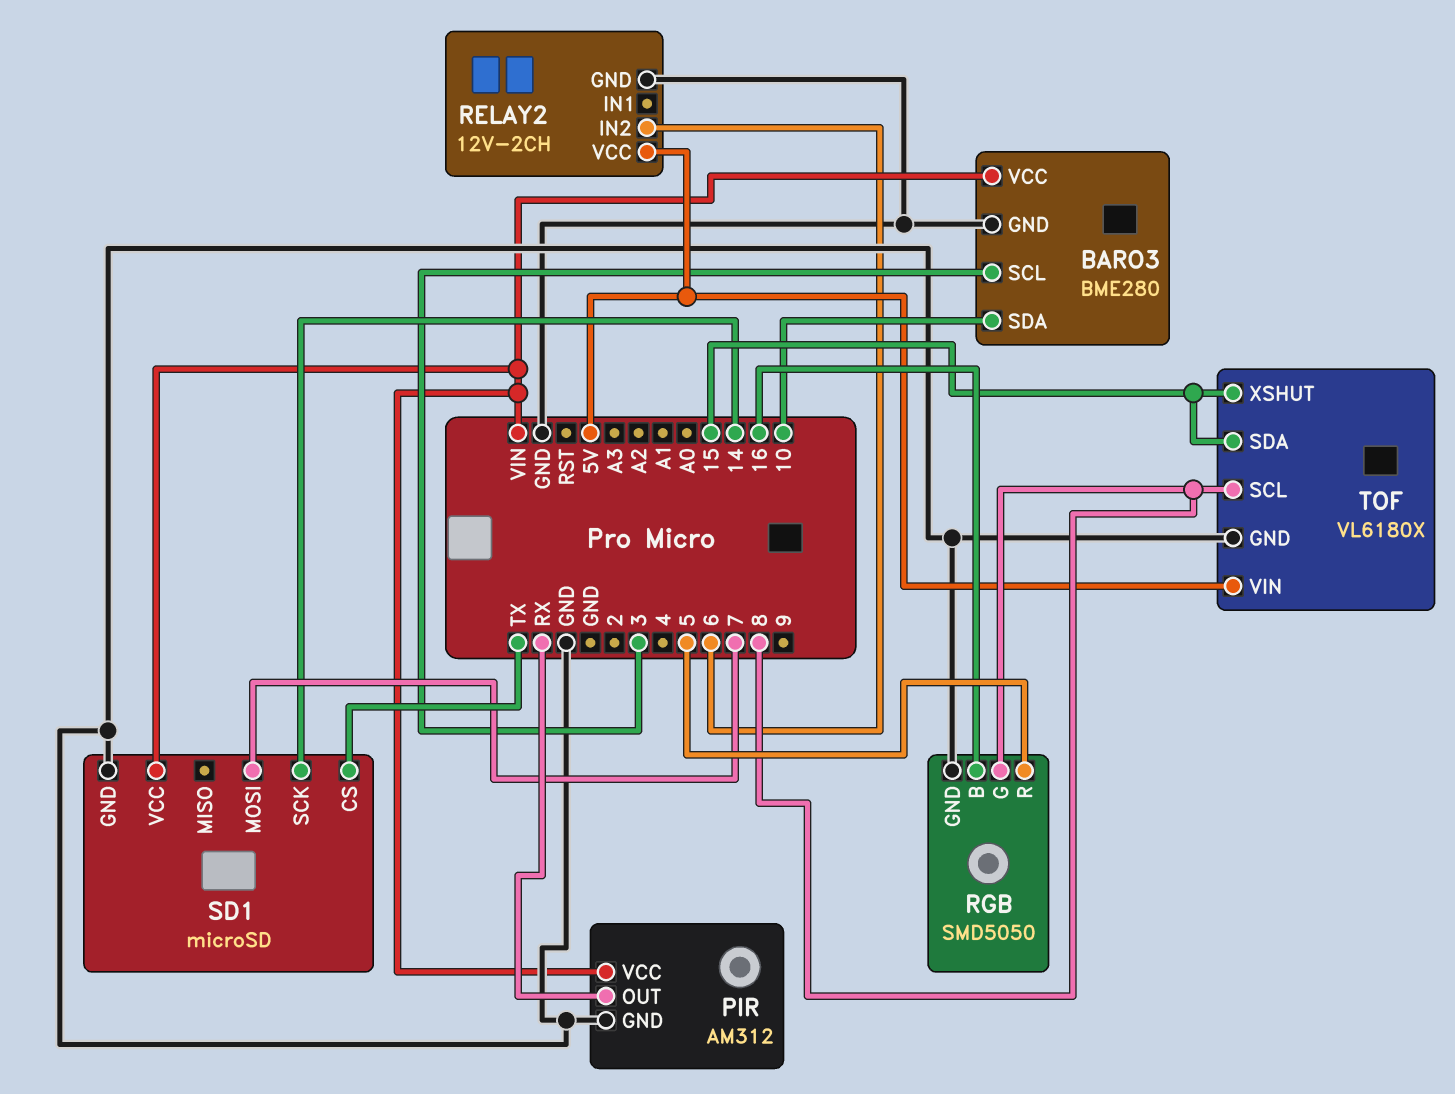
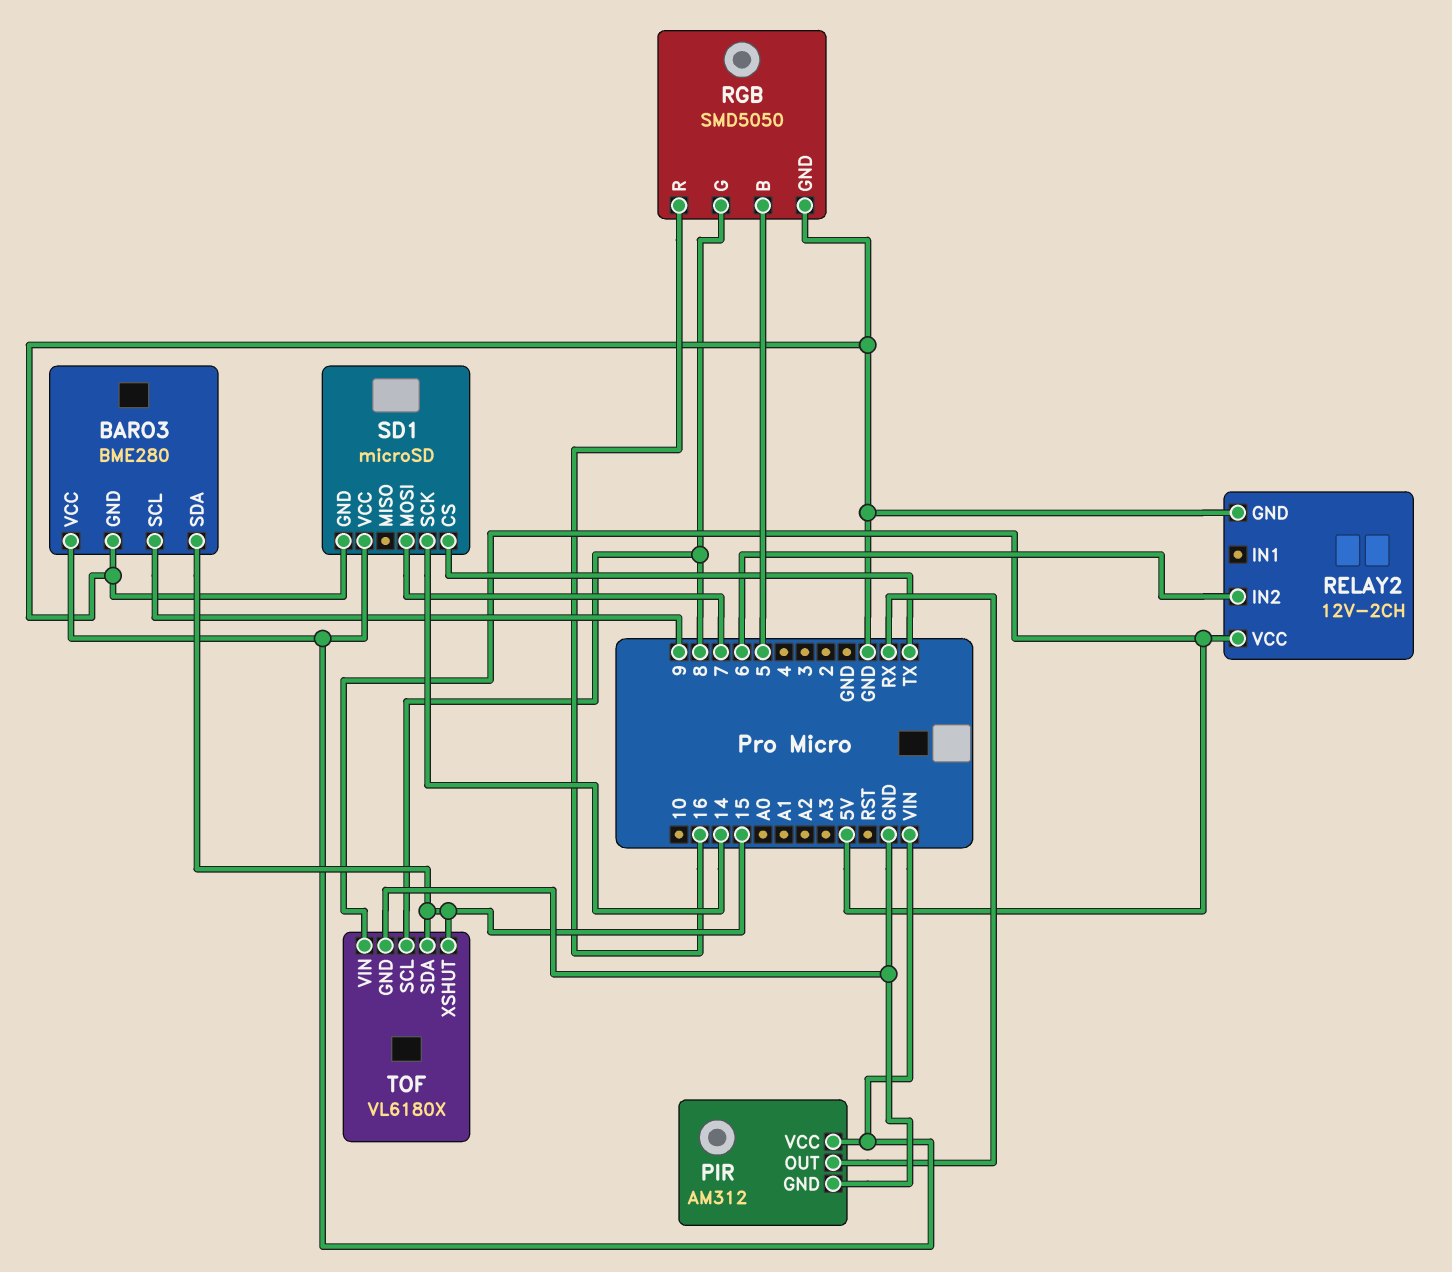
BARO3 pin SCL: 3 -> 9
BARO3 pin SDA: 10 -> 15
RGB pin B: 16 -> 5
RGB pin R: 5 -> 16

